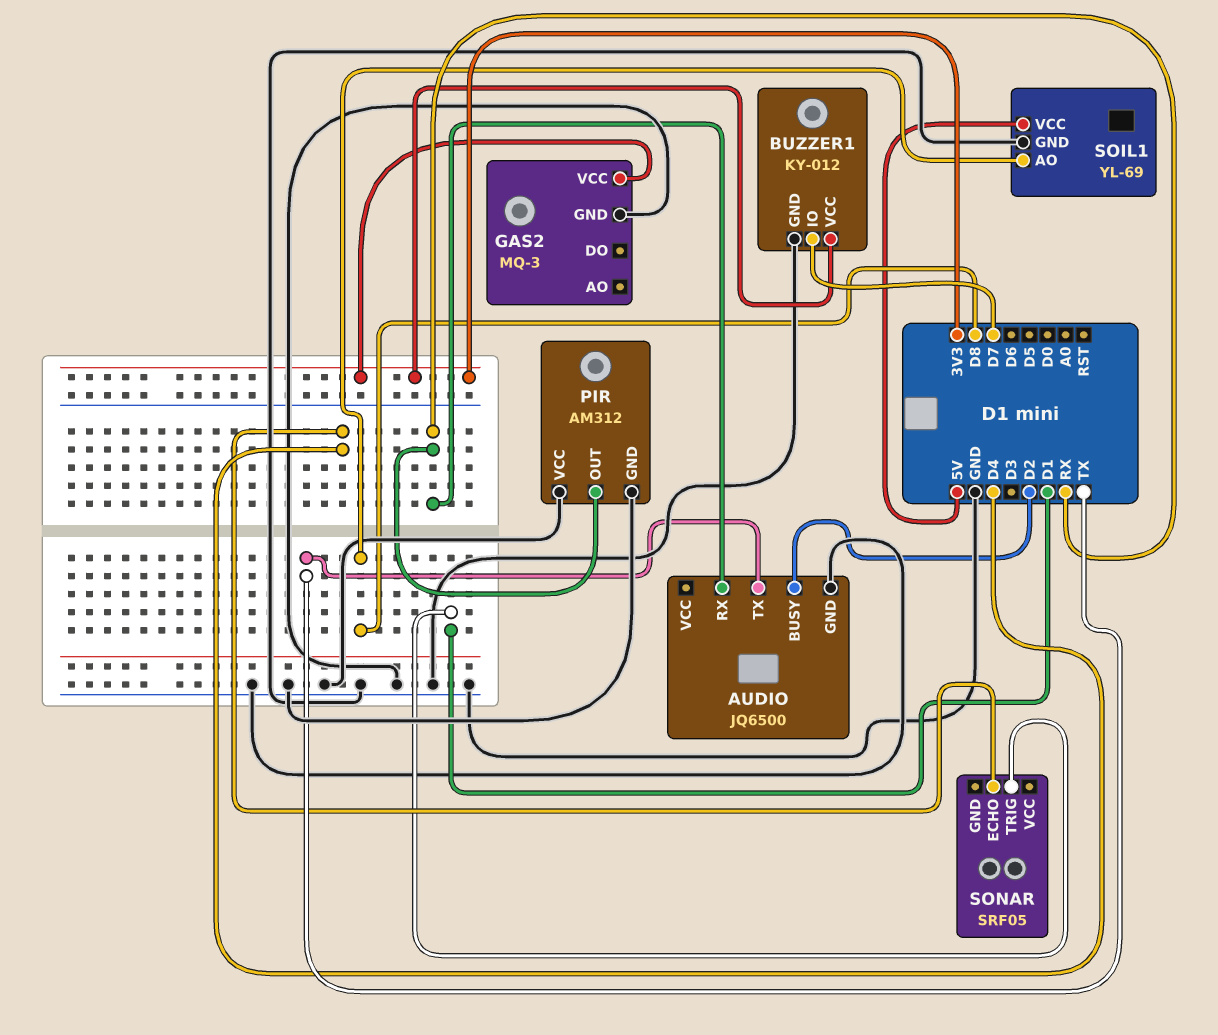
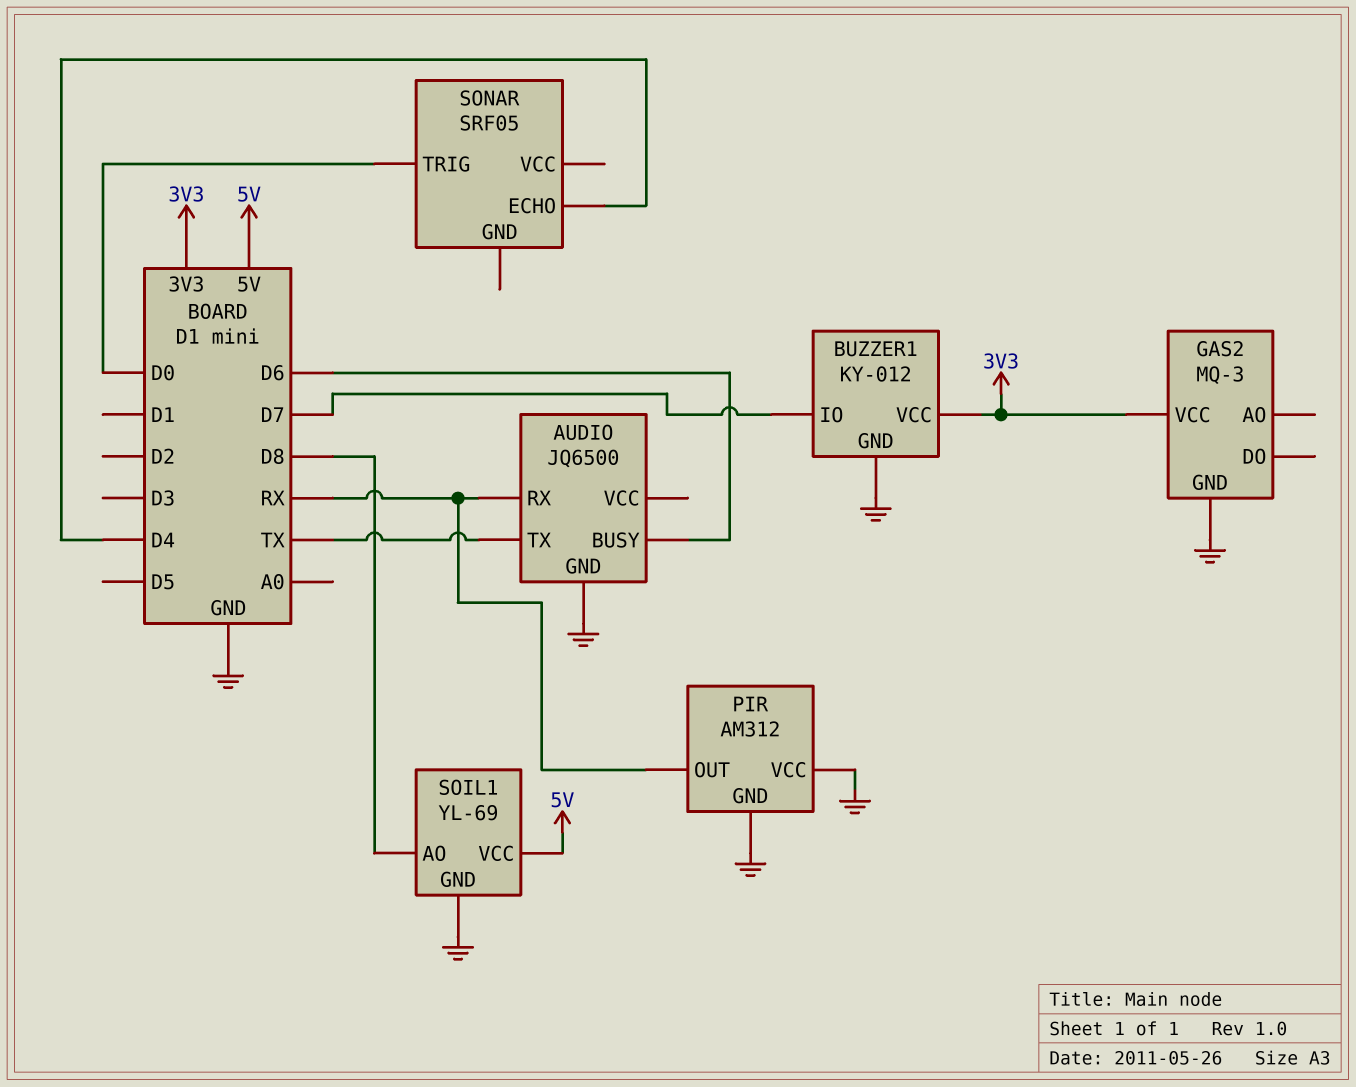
AUDIO pin BUSY: D2 -> D6
SONAR pin TRIG: D1 -> D0

